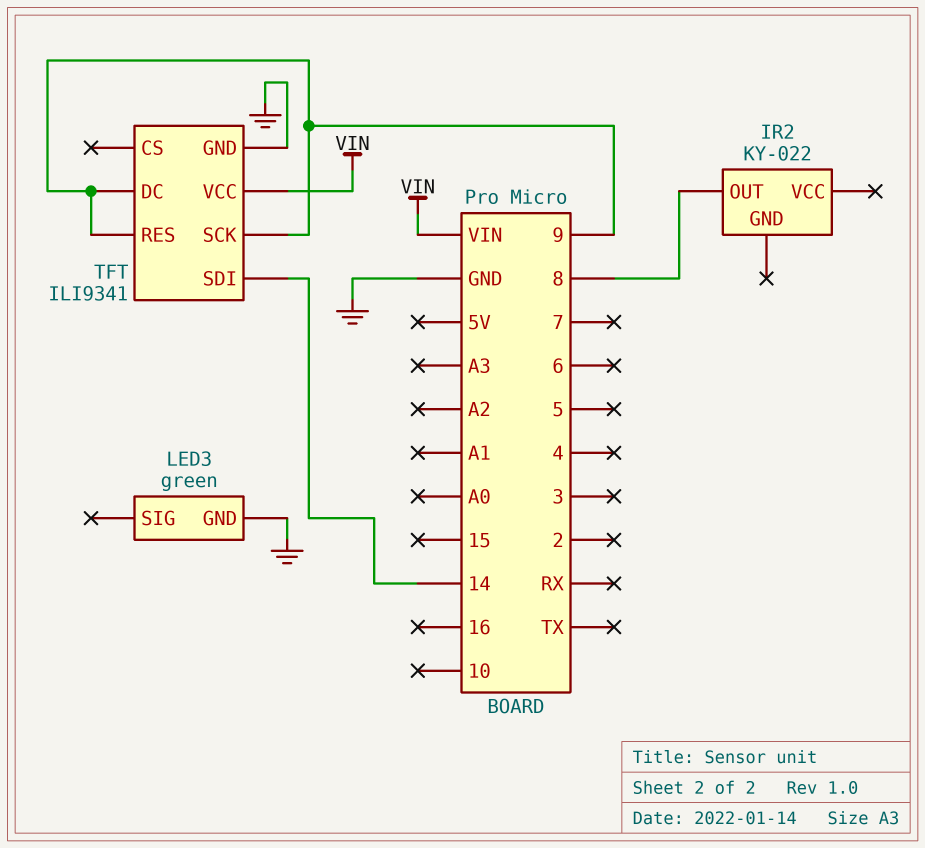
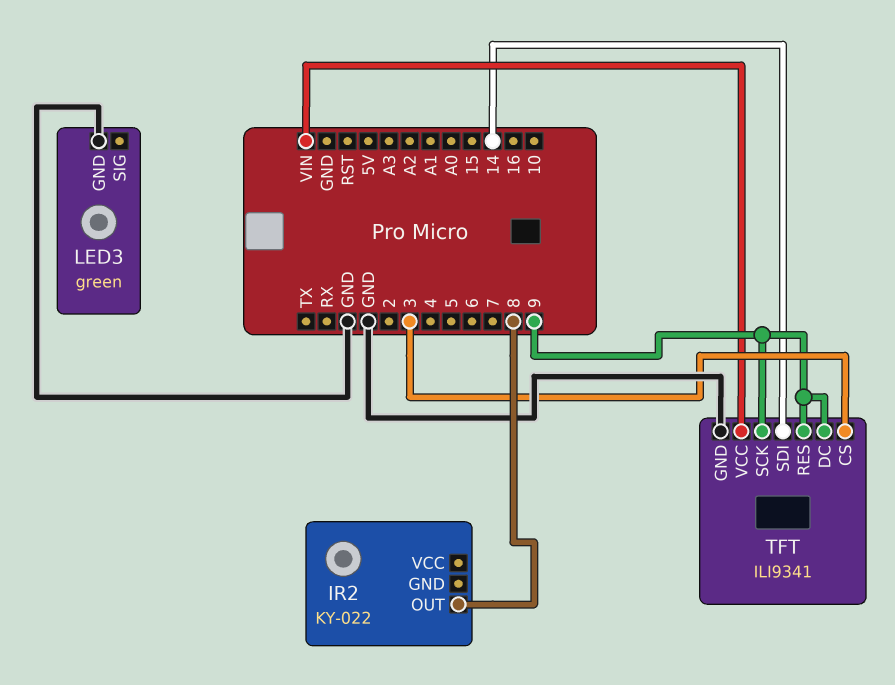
TFT pin CS: none -> 3

